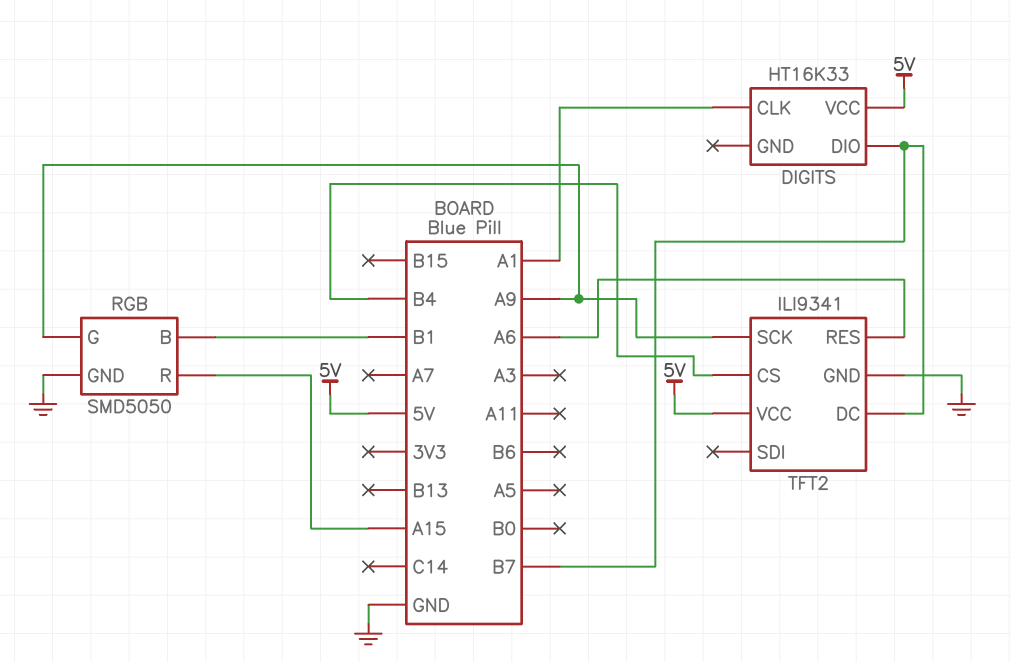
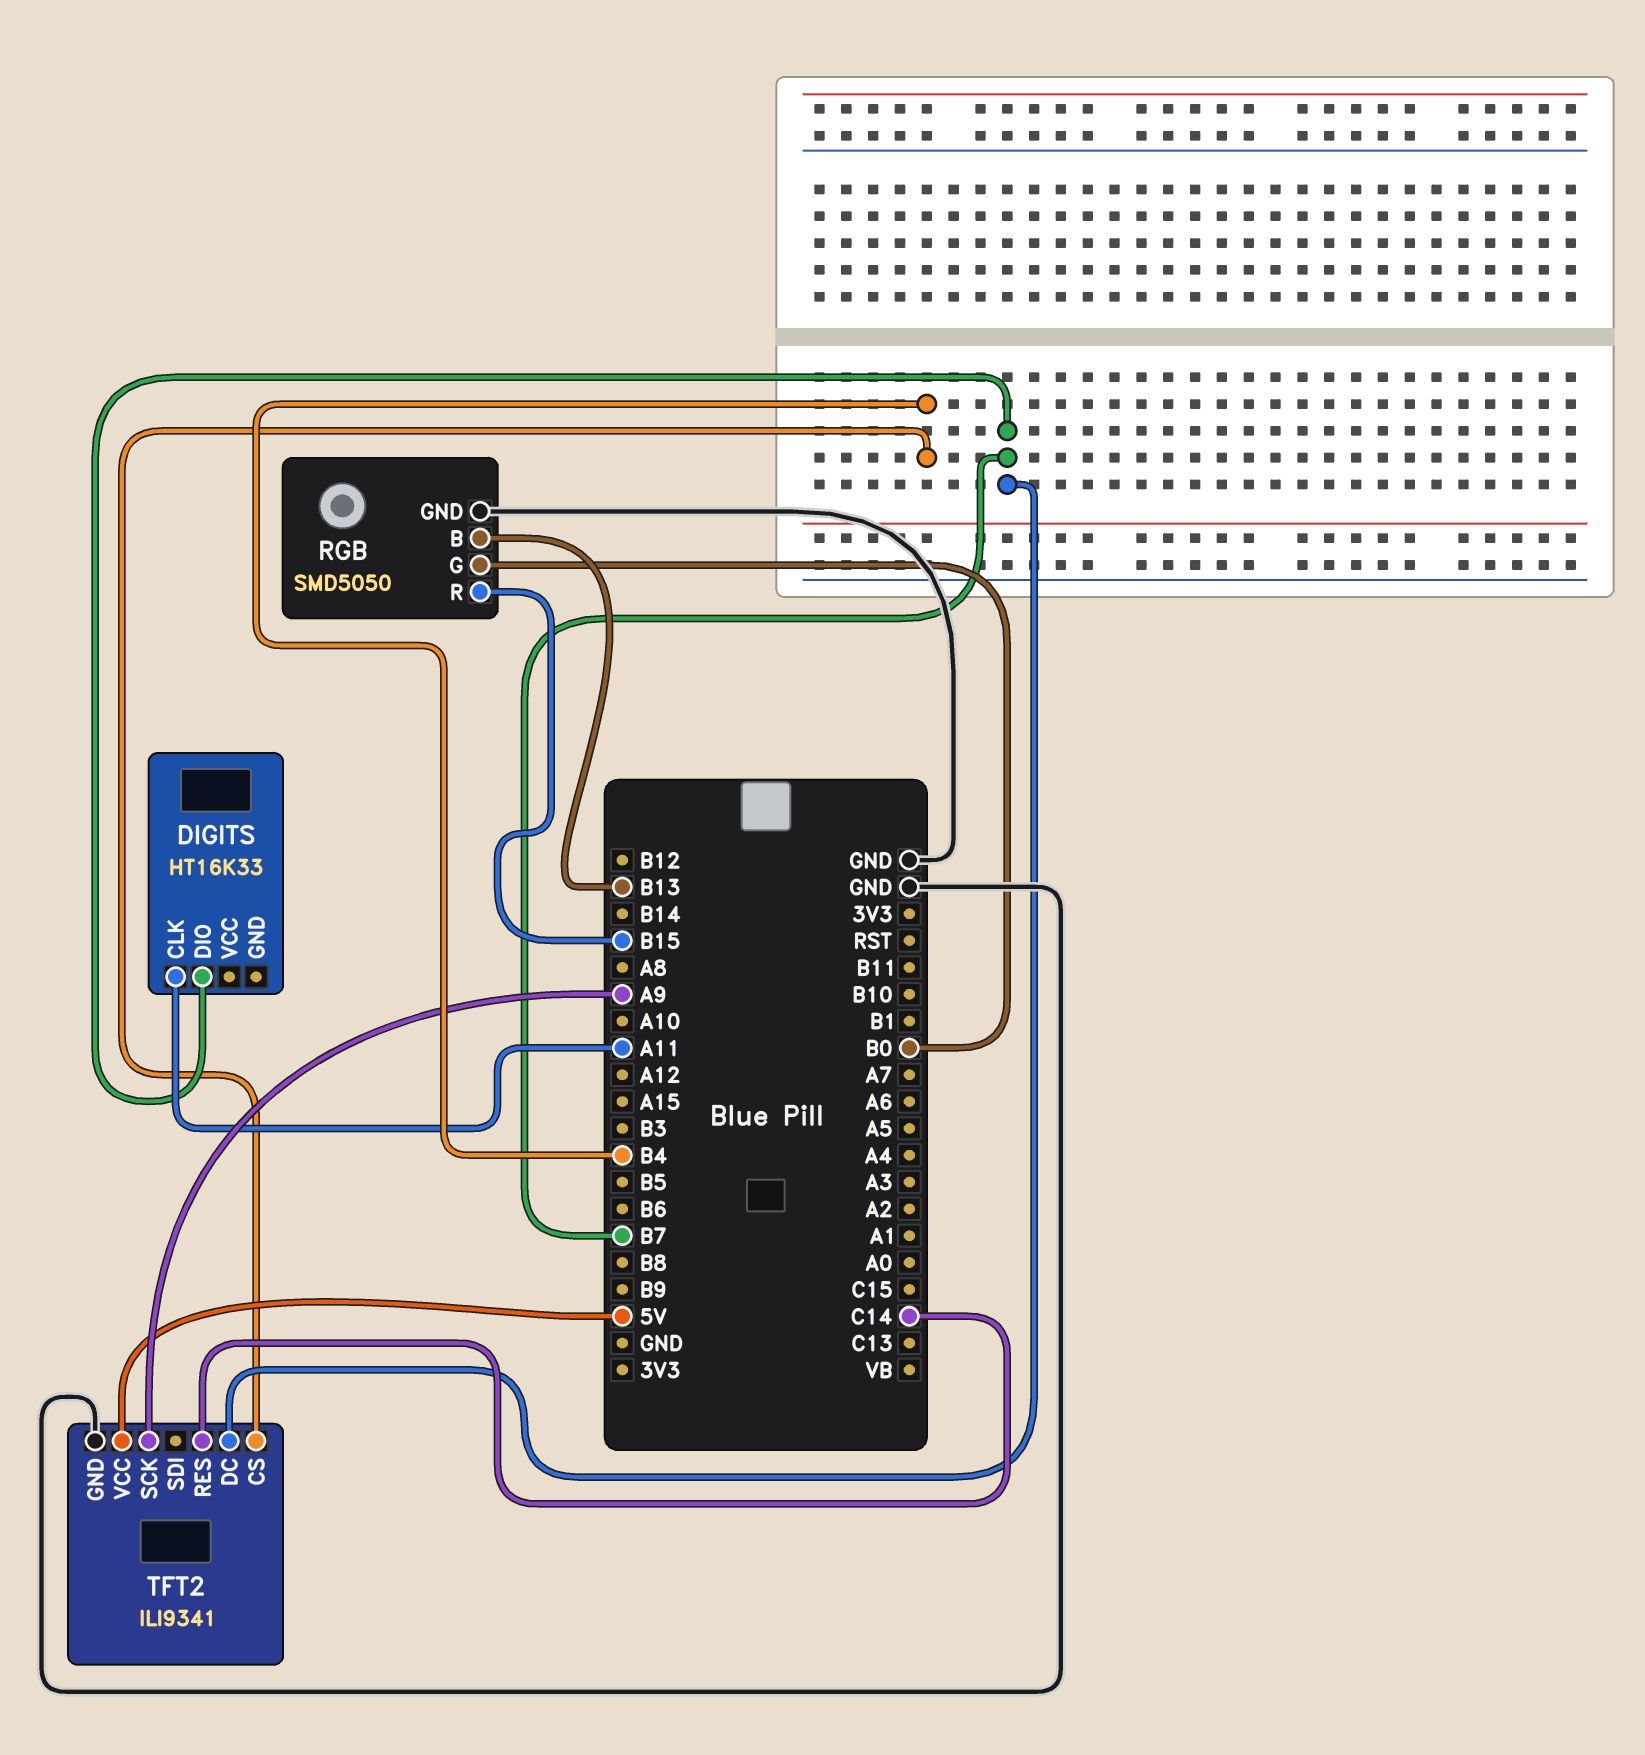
DIGITS pin CLK: A1 -> A11
DIGITS pin VCC: 5V -> none
RGB pin B: B1 -> B13
RGB pin G: A9 -> B0
RGB pin R: A15 -> B15
TFT2 pin RES: A6 -> C14

